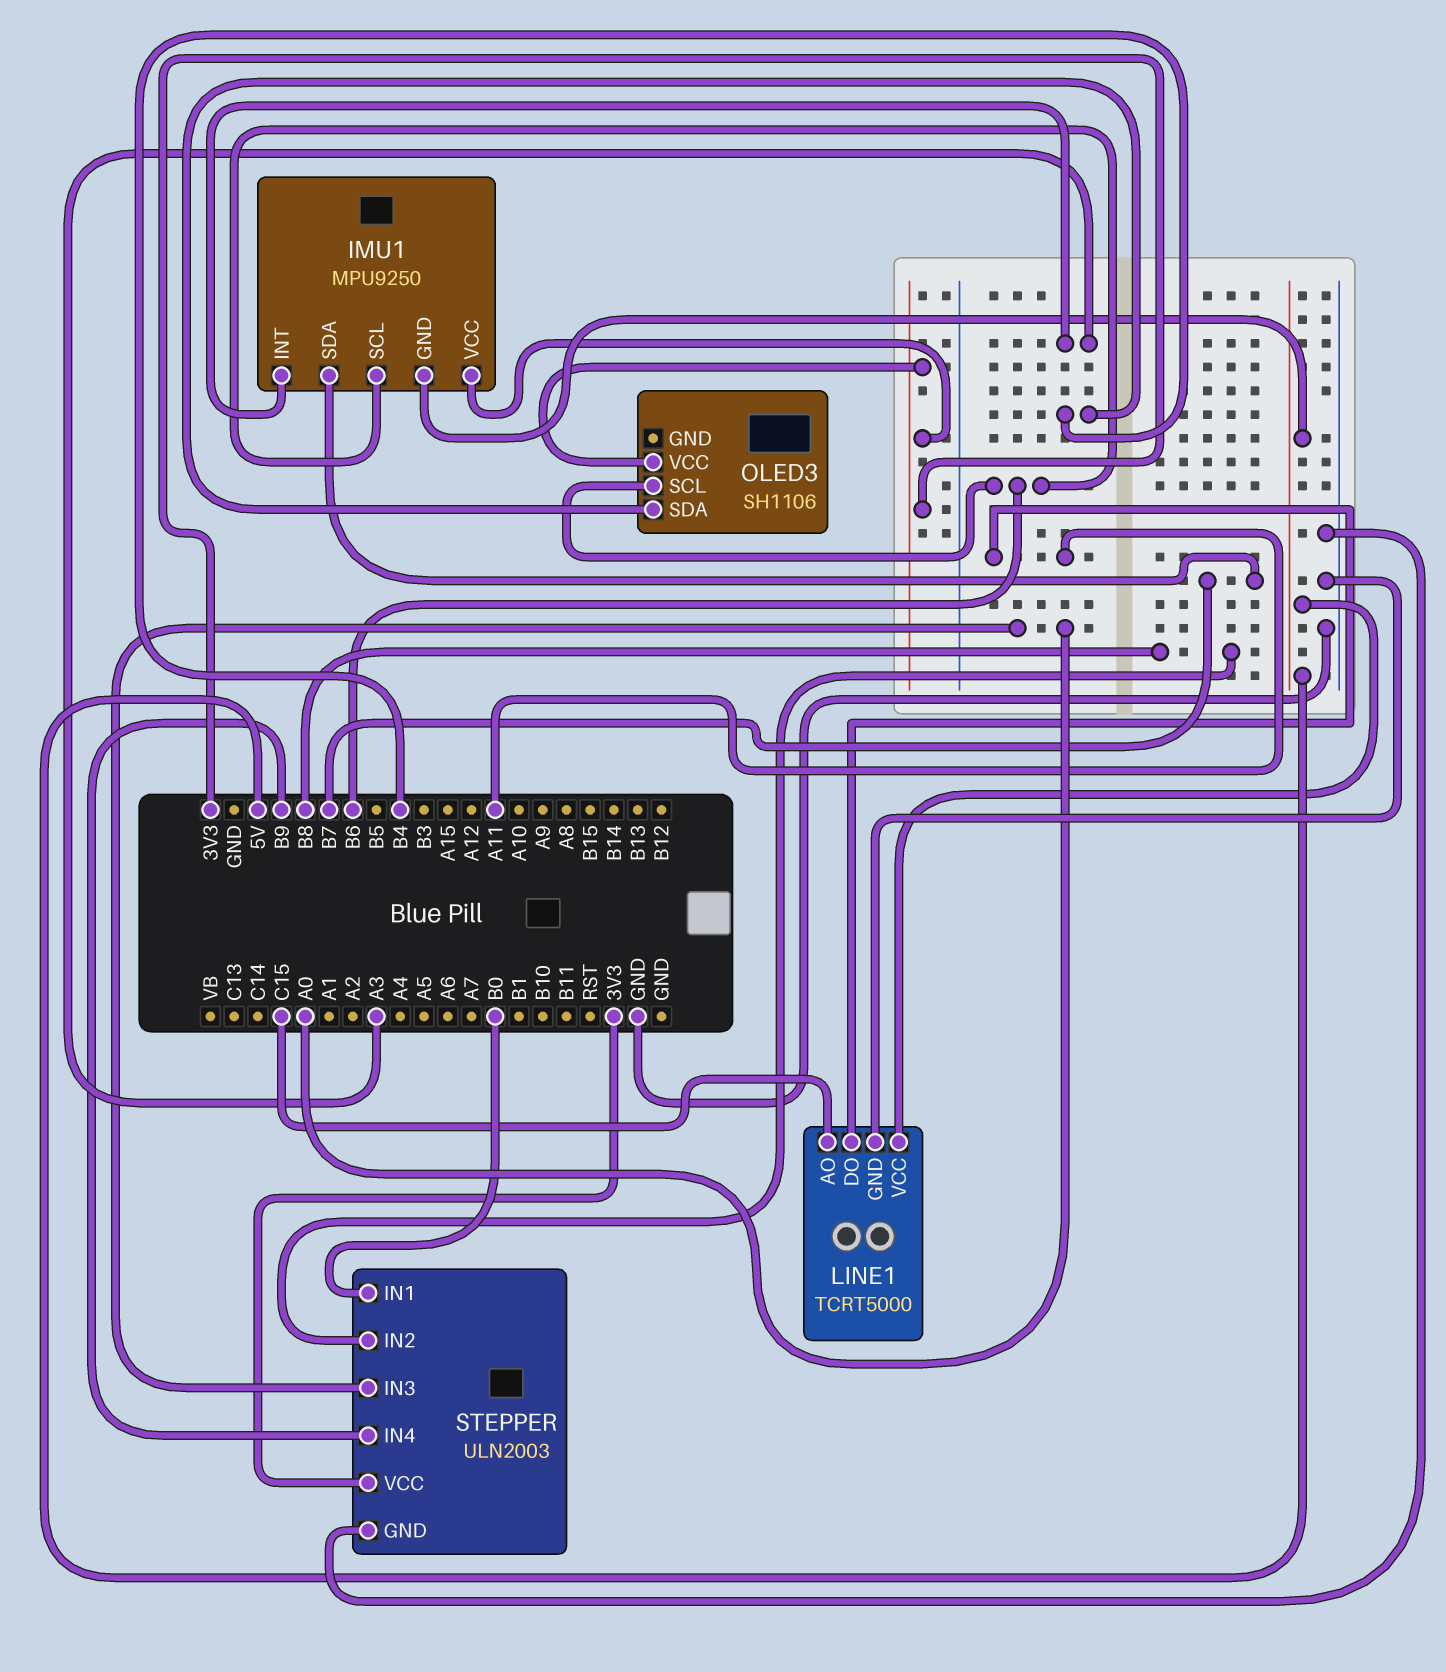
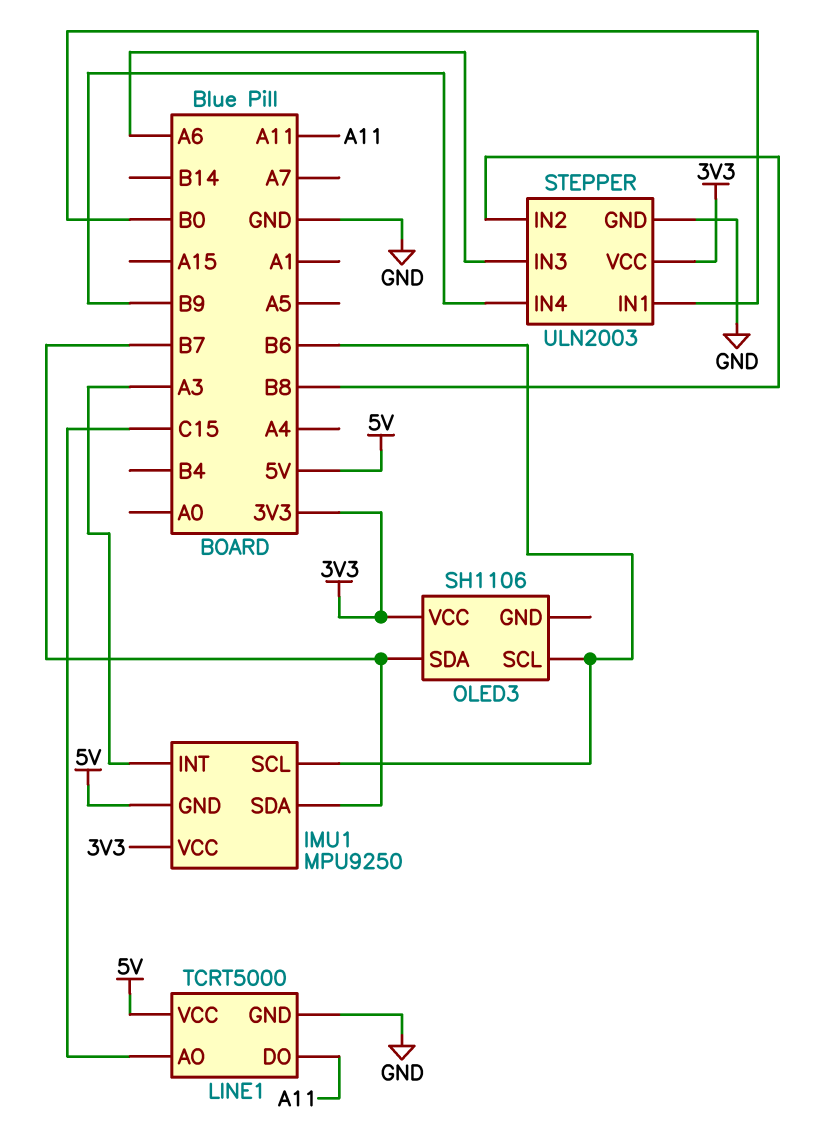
OLED3 pin SDA: B4 -> B7
STEPPER pin IN3: A0 -> A6

